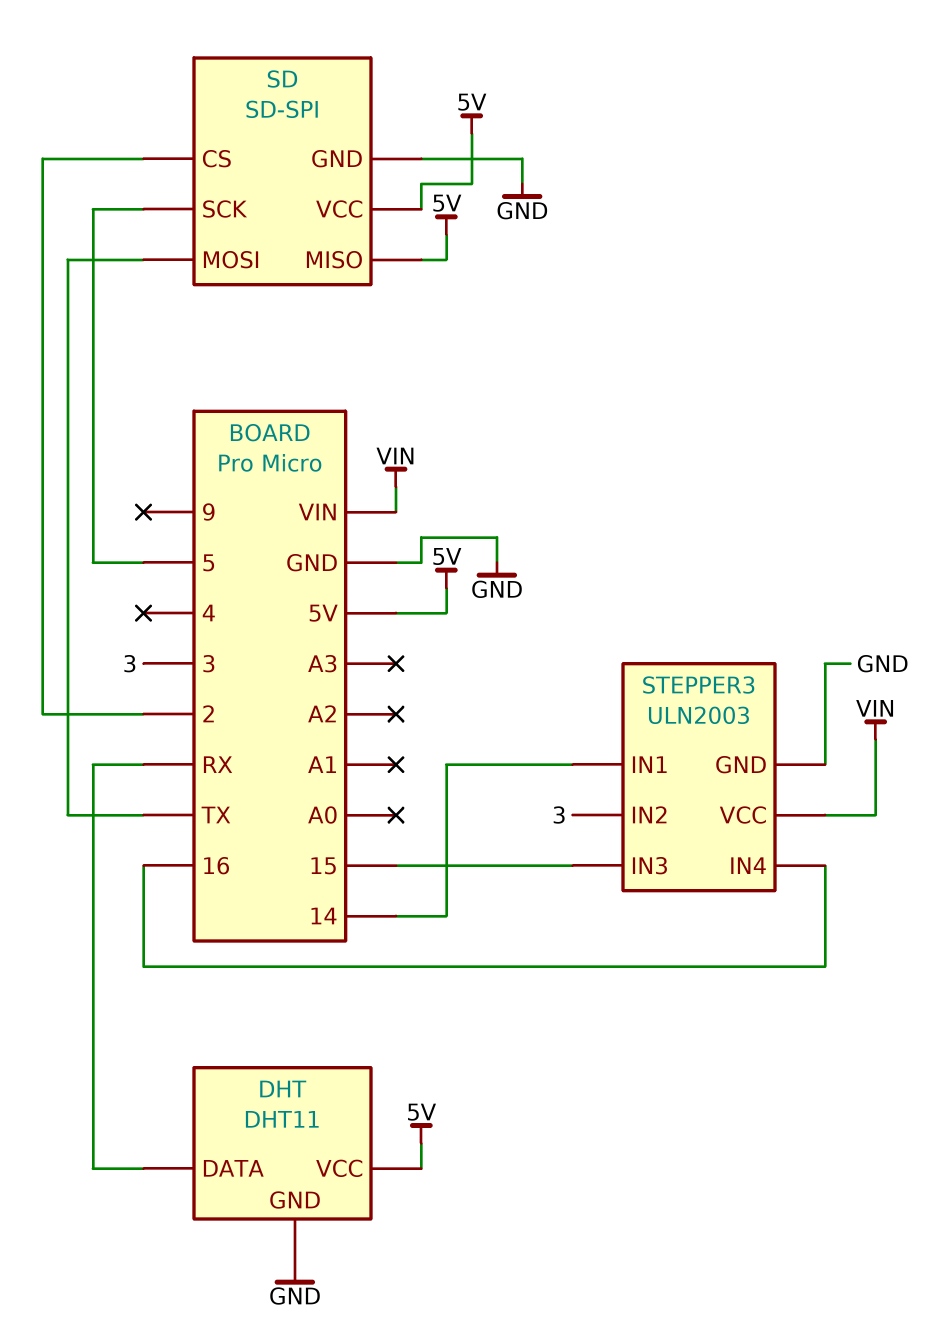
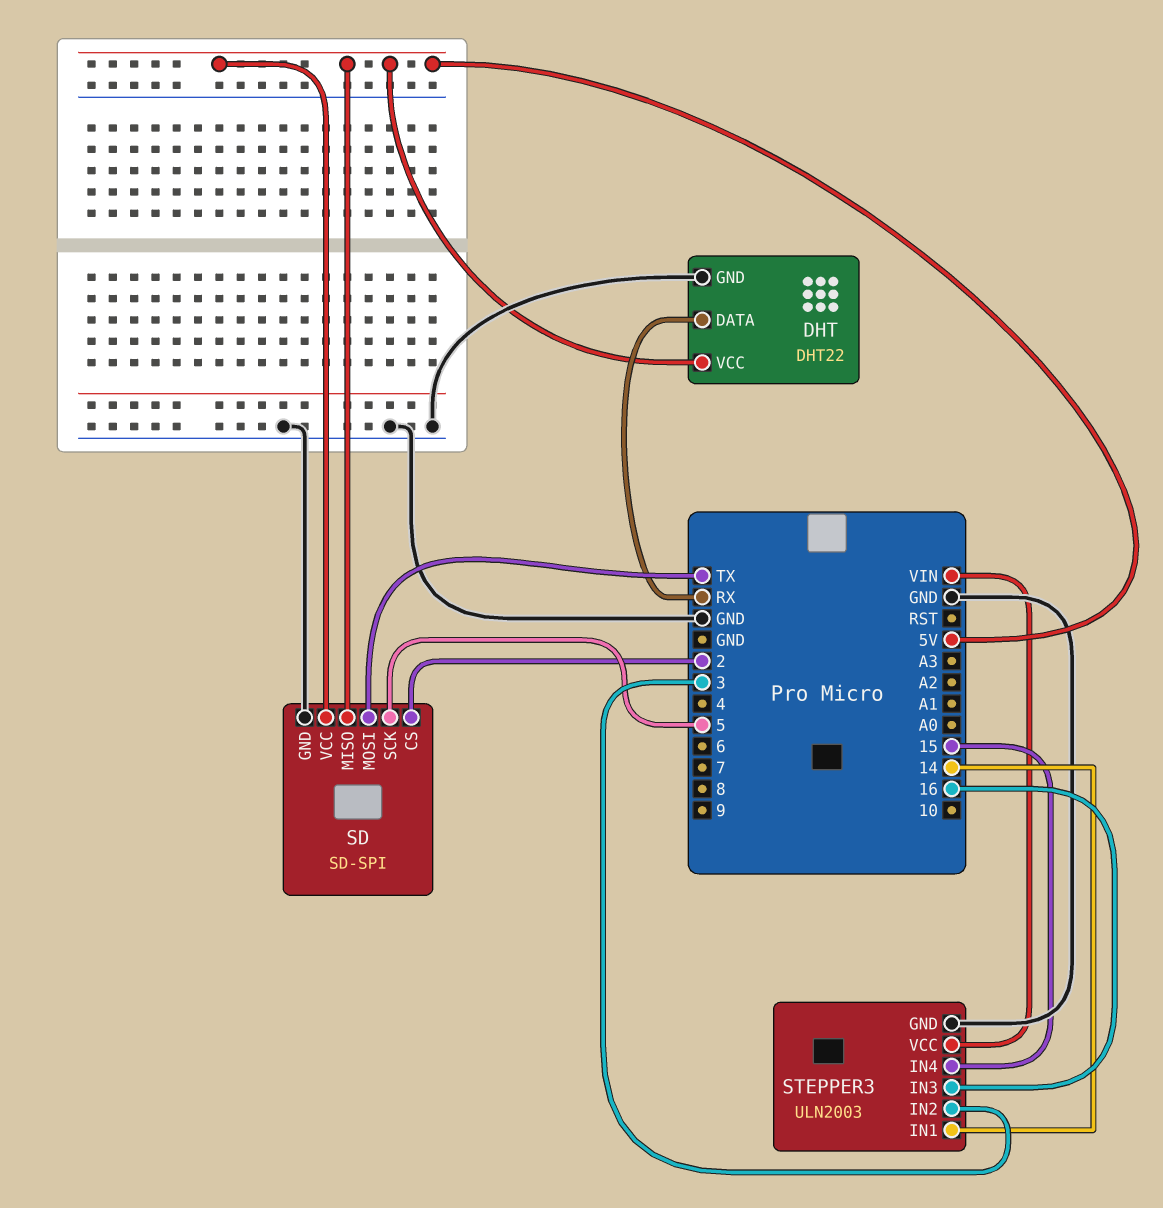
DHT: DHT11 -> DHT22
STEPPER3 pin IN3: 15 -> 16
STEPPER3 pin IN4: 16 -> 15

